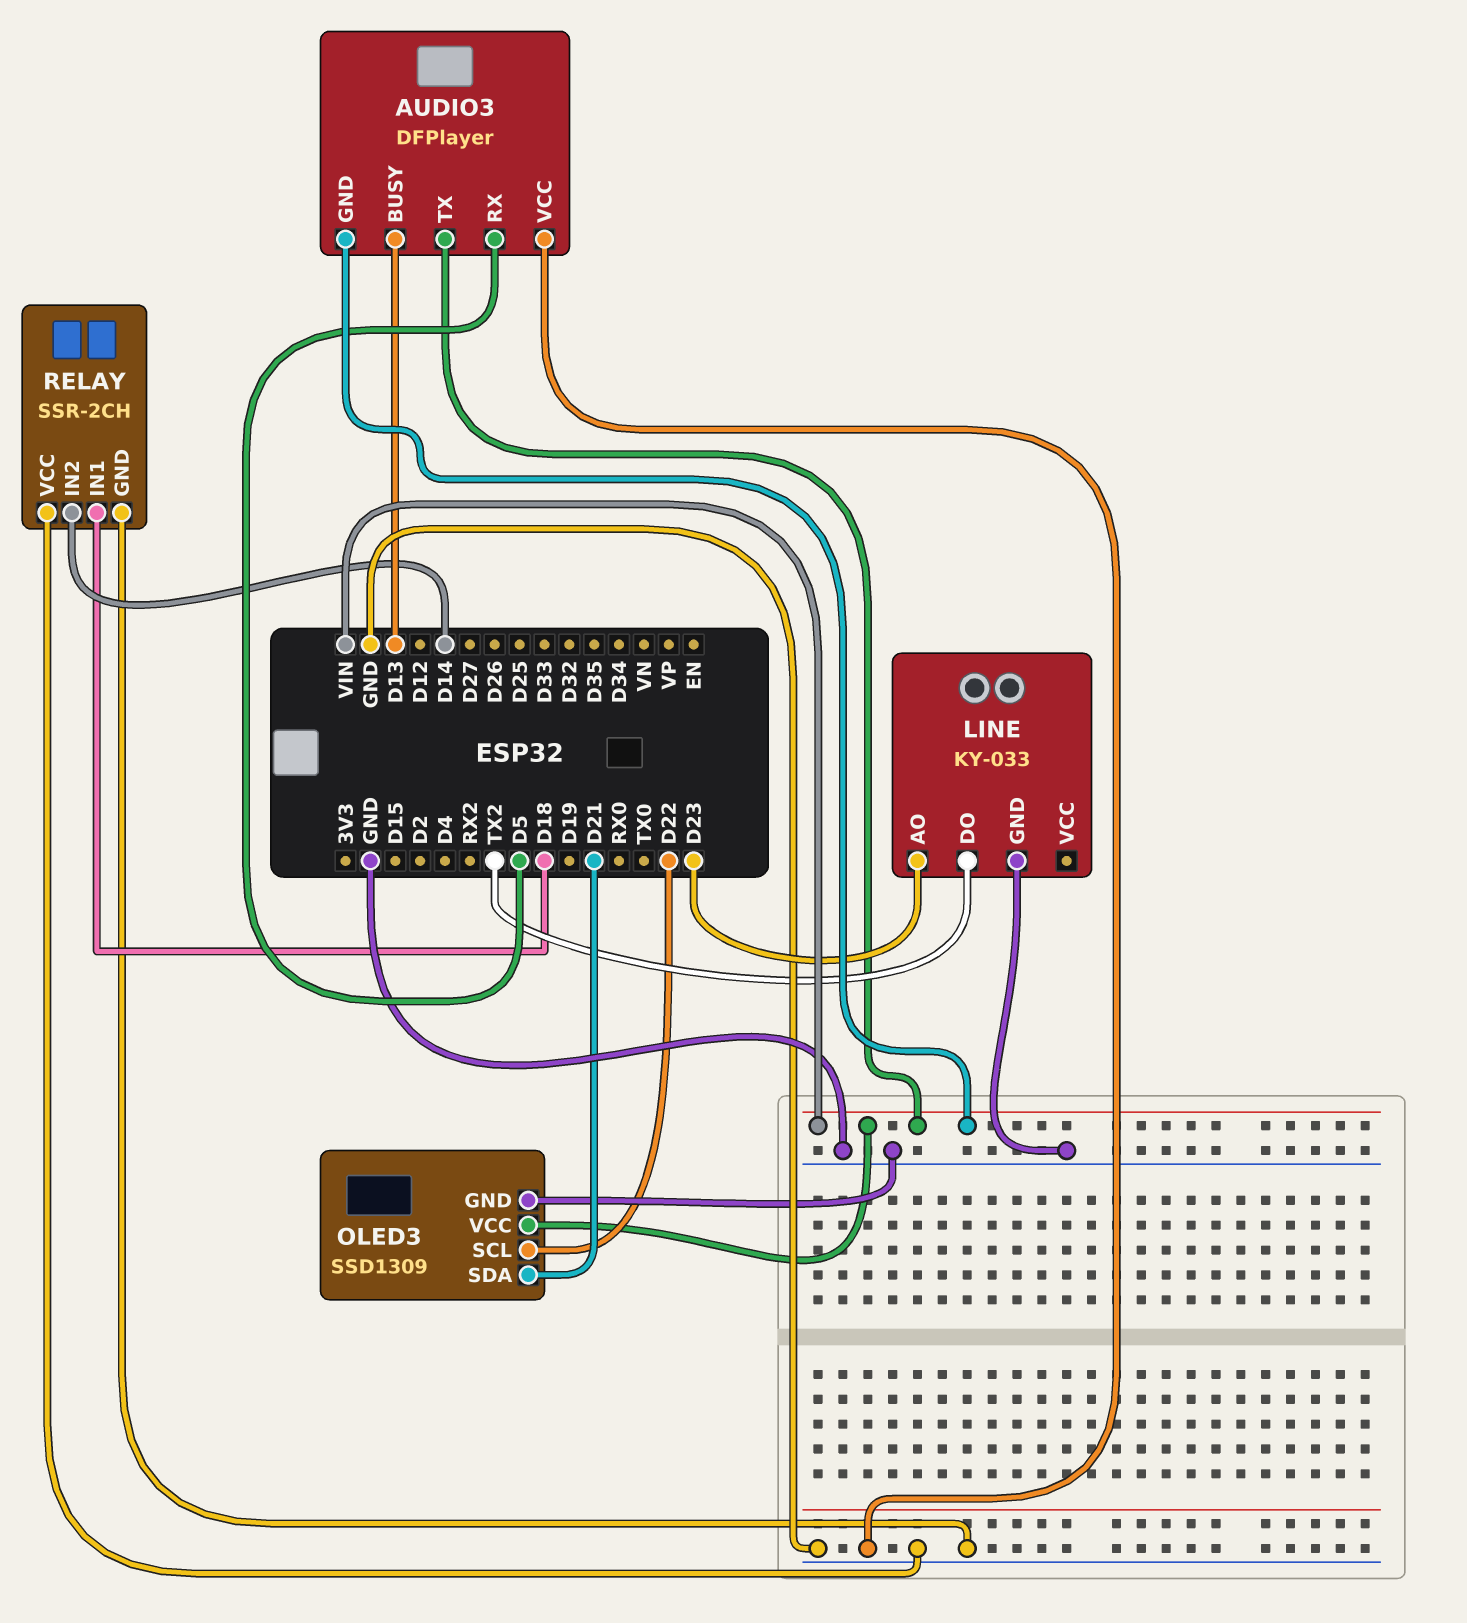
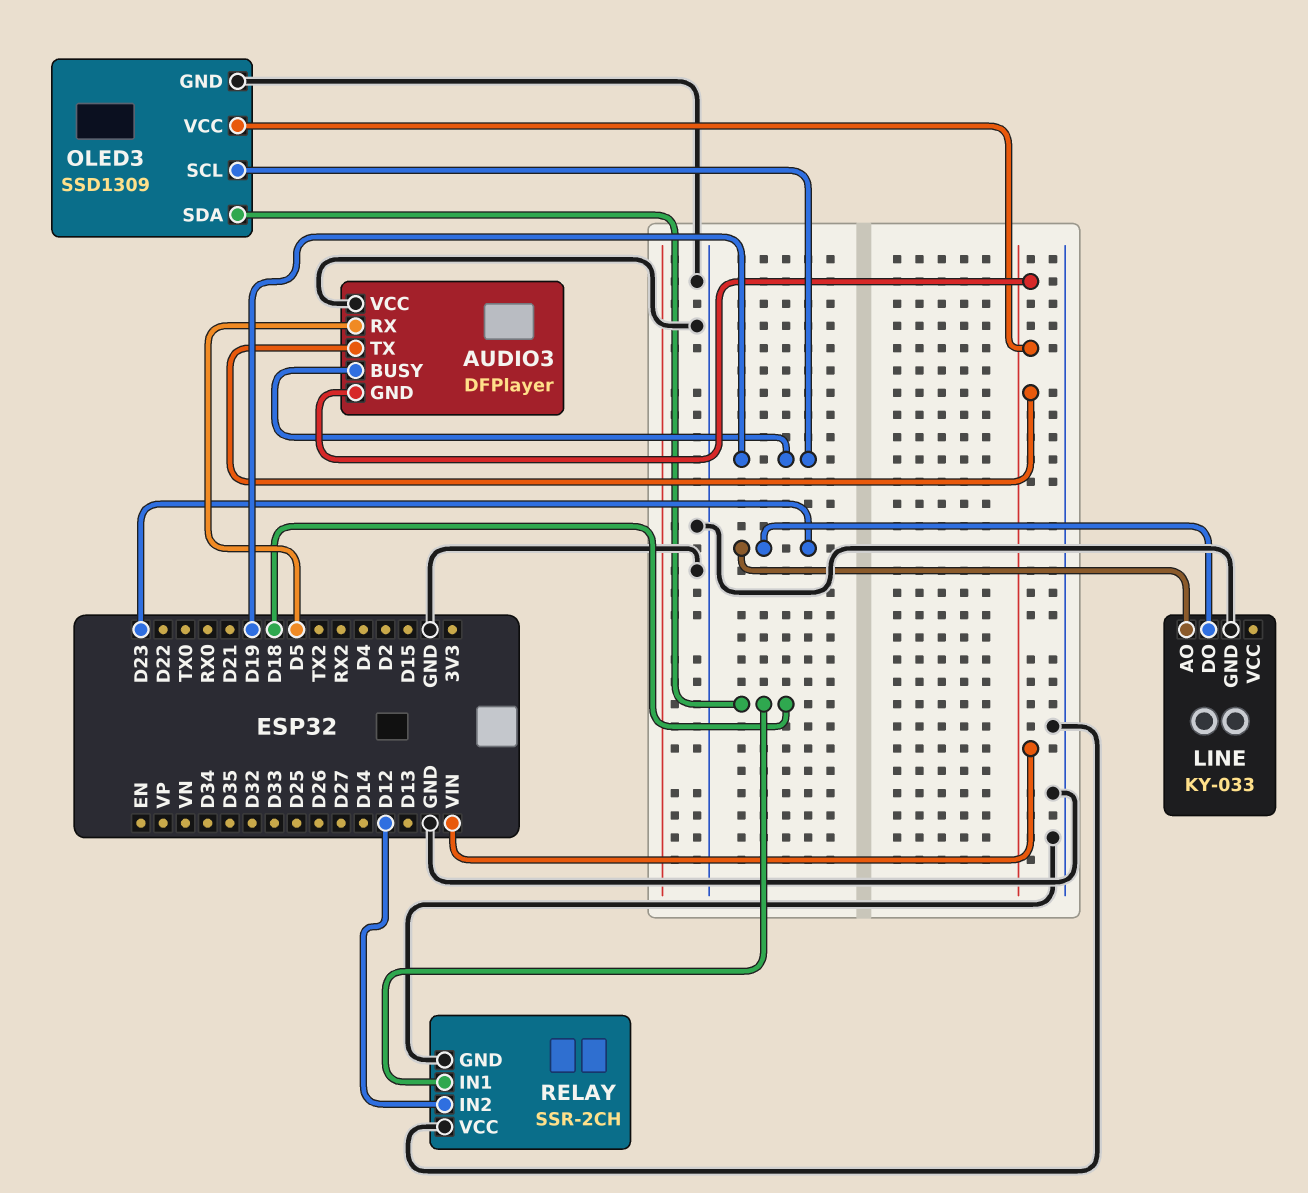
AUDIO3 pin BUSY: D13 -> D19
LINE pin DO: TX2 -> D23
OLED3 pin SCL: D22 -> D19
OLED3 pin SDA: D21 -> D18
RELAY pin IN2: D14 -> D12

